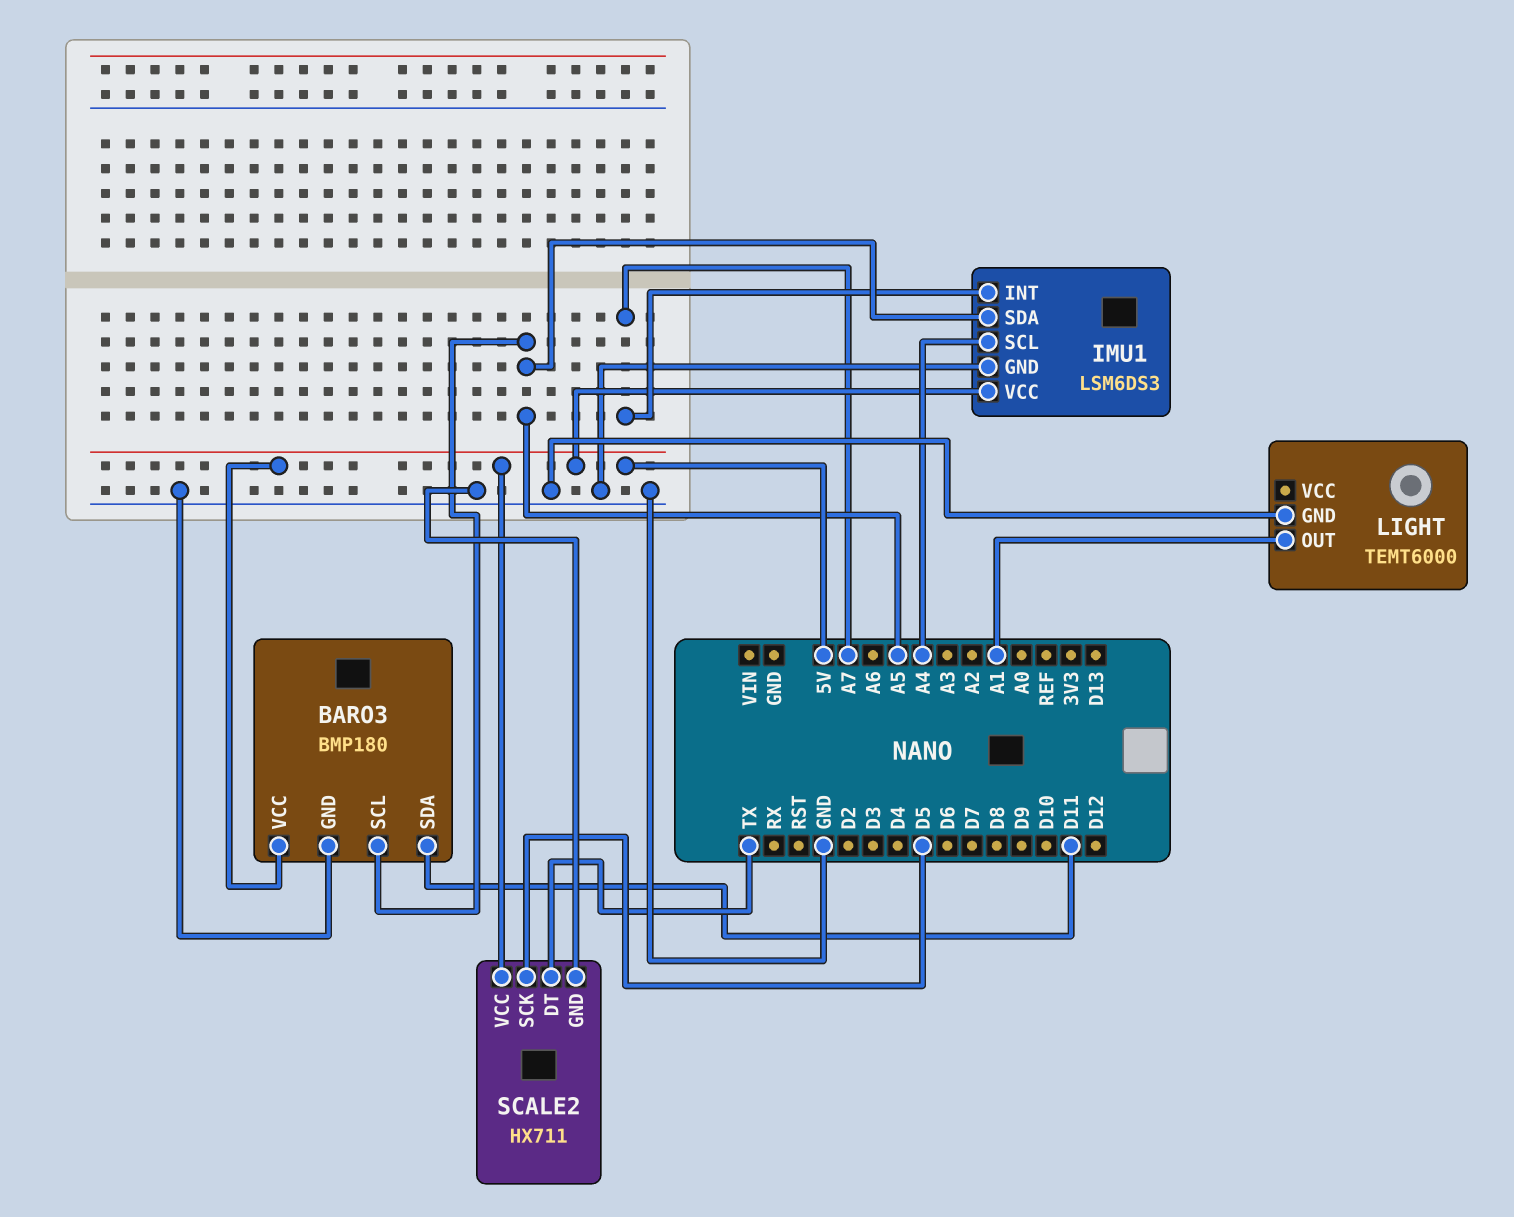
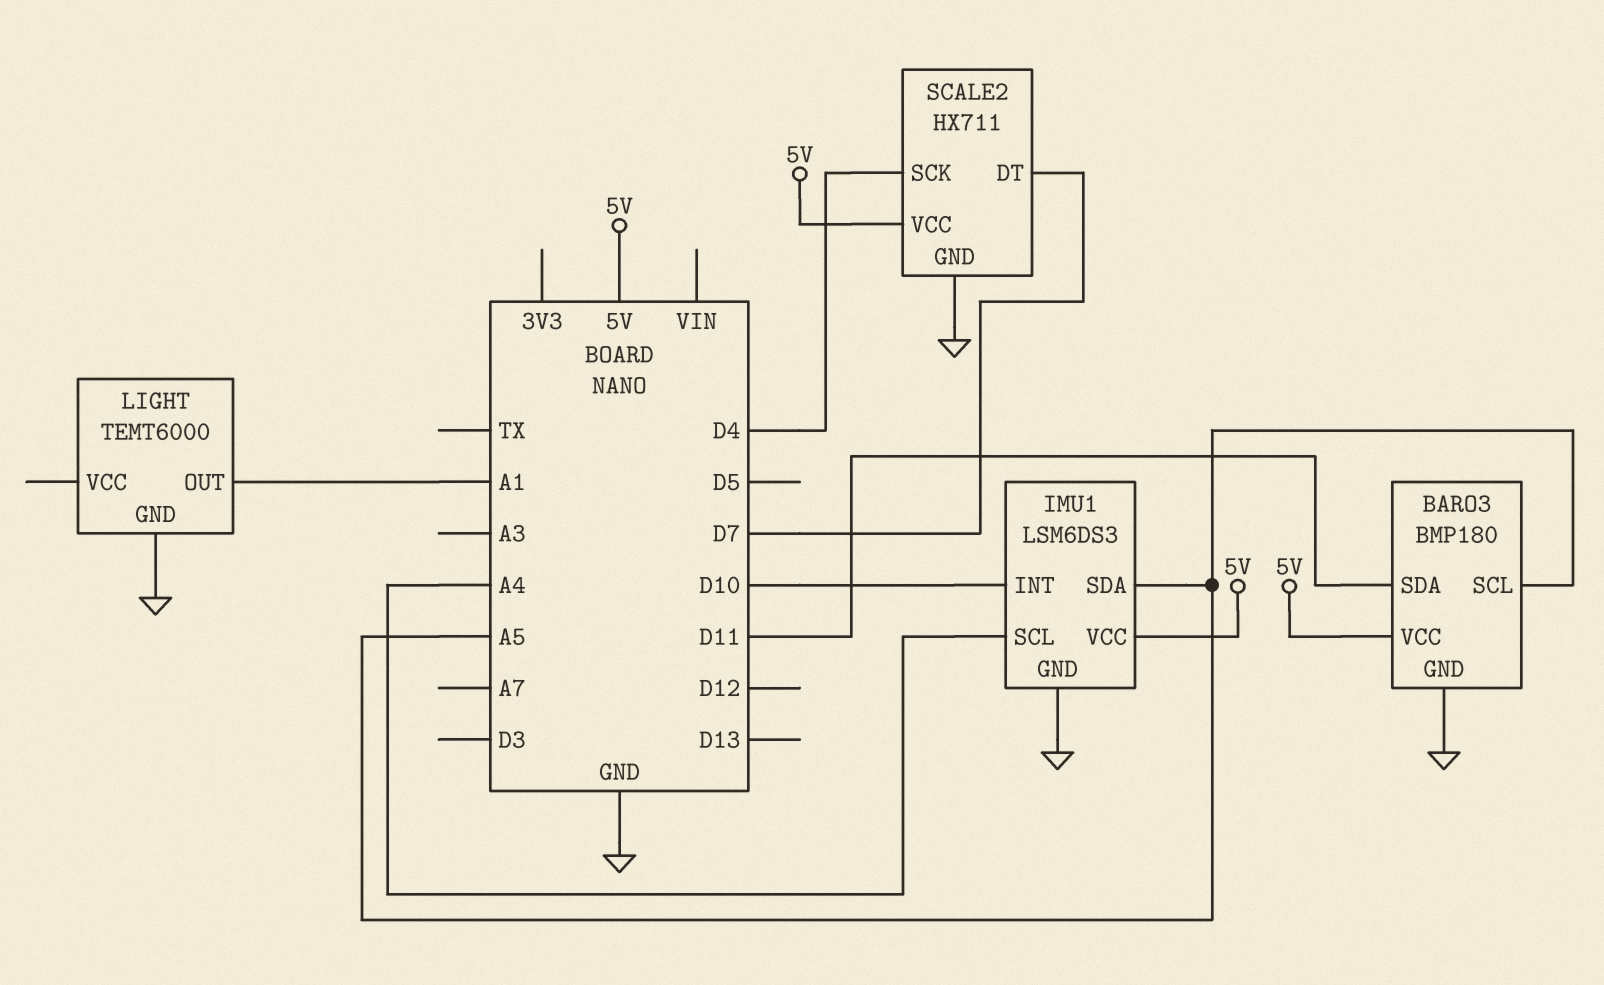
IMU1 pin INT: A7 -> D10
SCALE2 pin DT: TX -> D7
SCALE2 pin SCK: D5 -> D4

